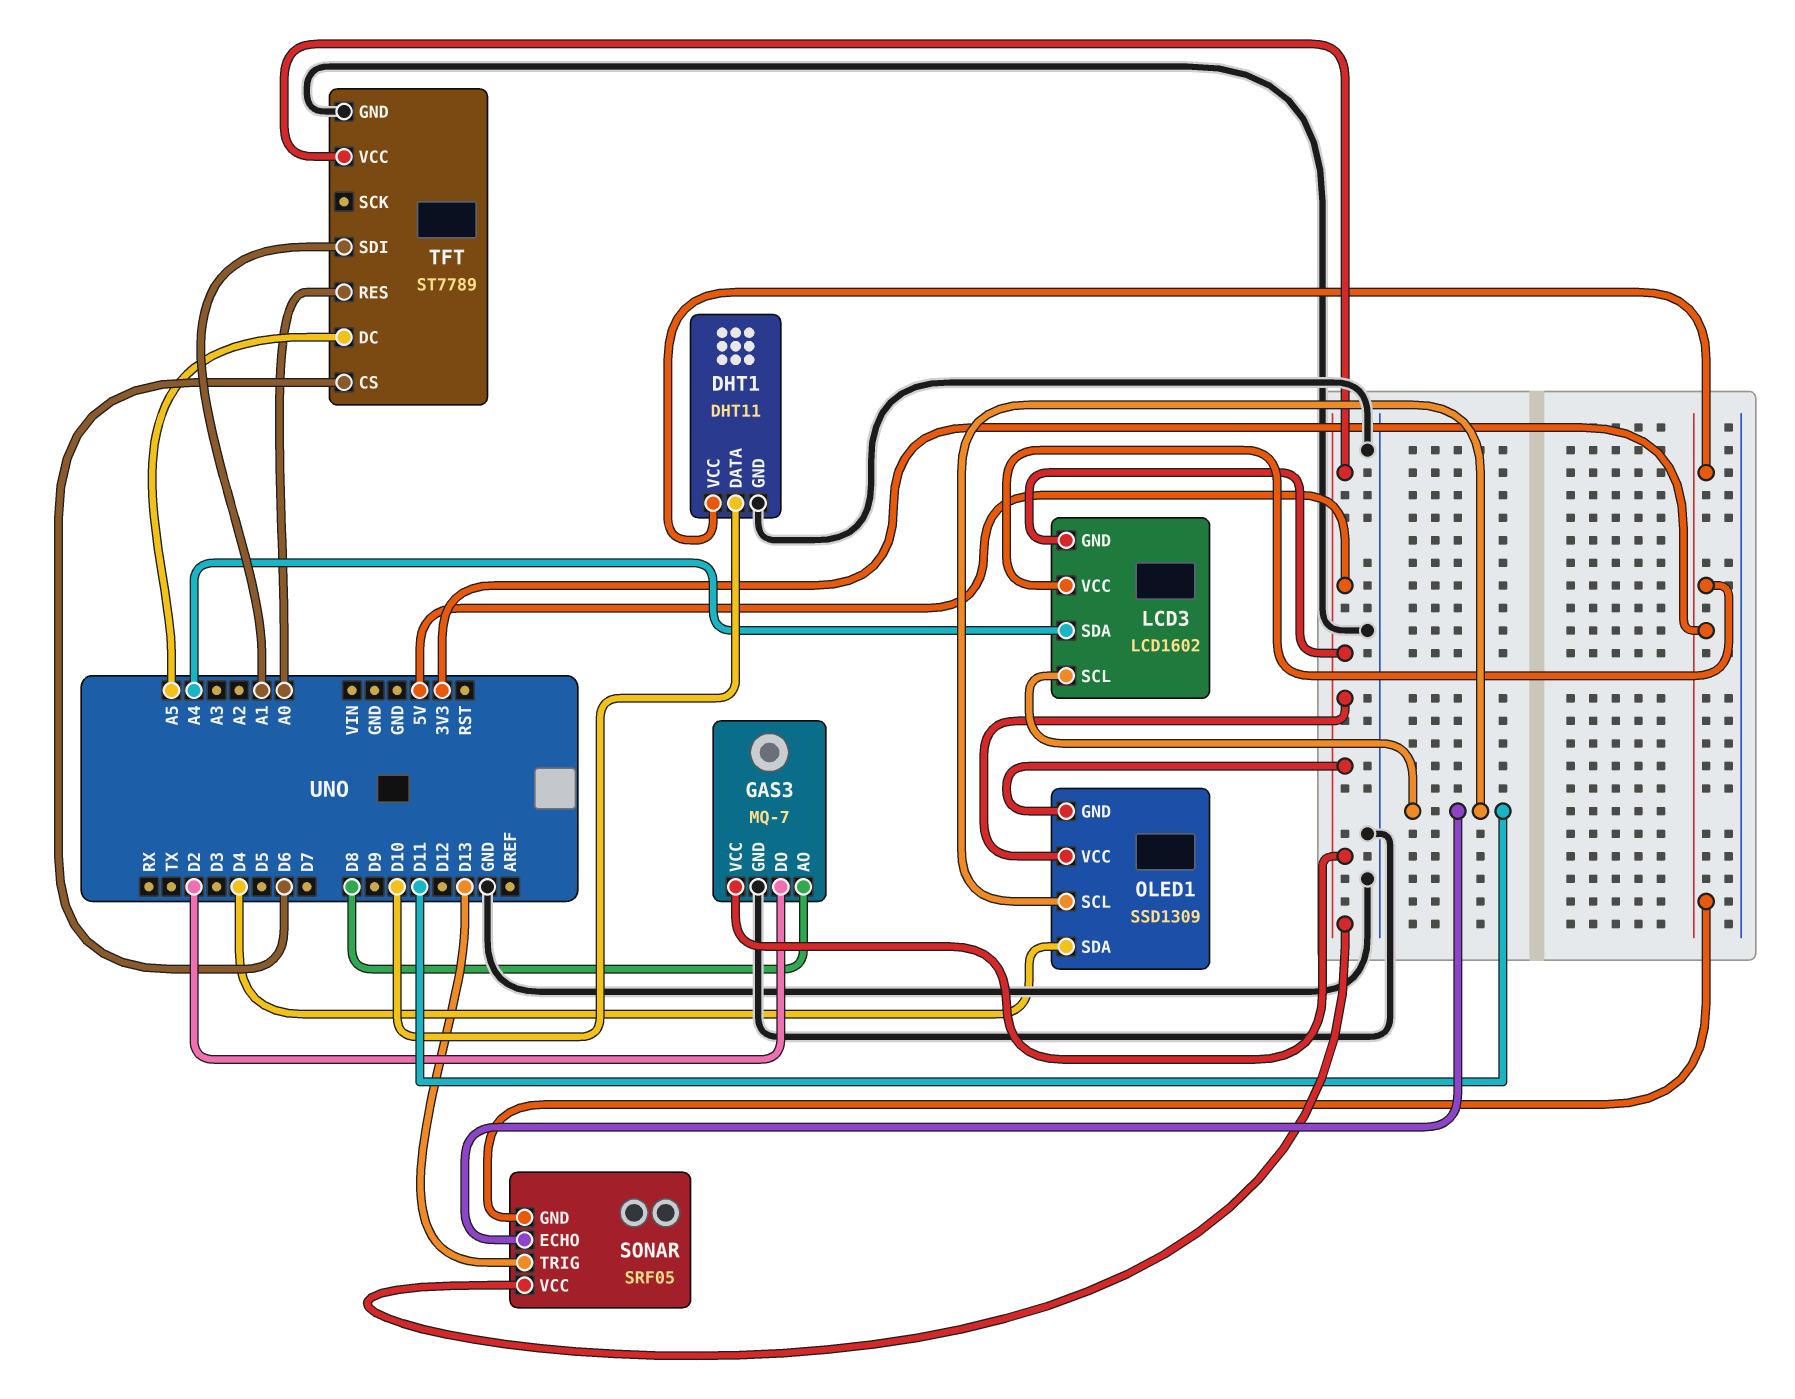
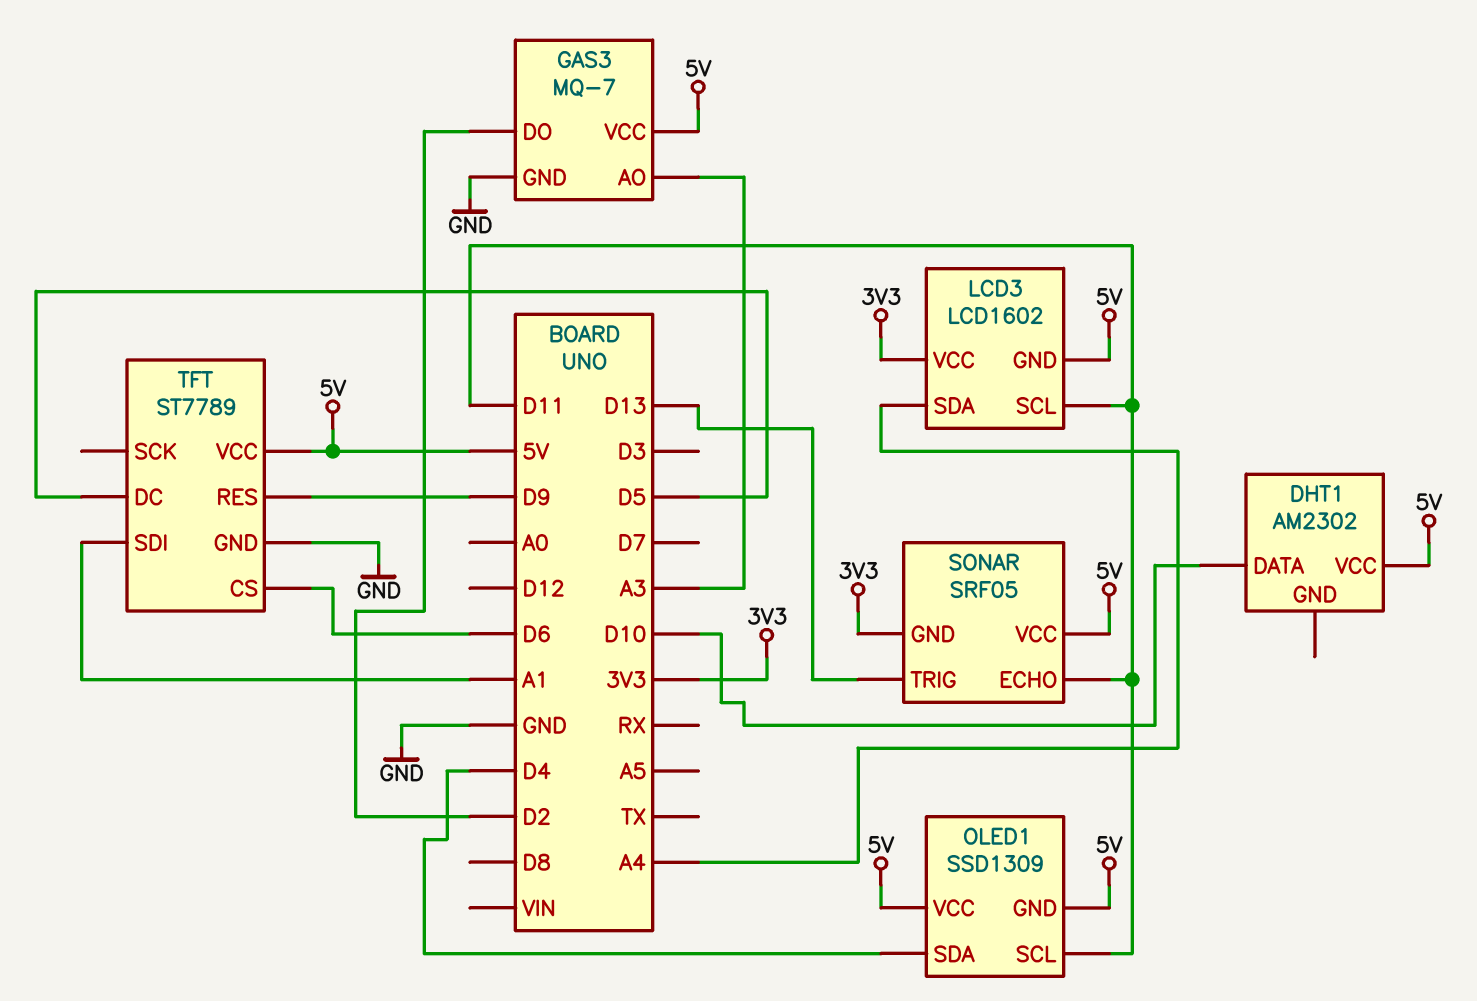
DHT1: DHT11 -> AM2302
DHT1 pin GND: GND -> none
DHT1 pin VCC: 3V3 -> 5V
GAS3 pin AO: D8 -> A3
TFT pin DC: A5 -> D5
TFT pin RES: A0 -> D9

